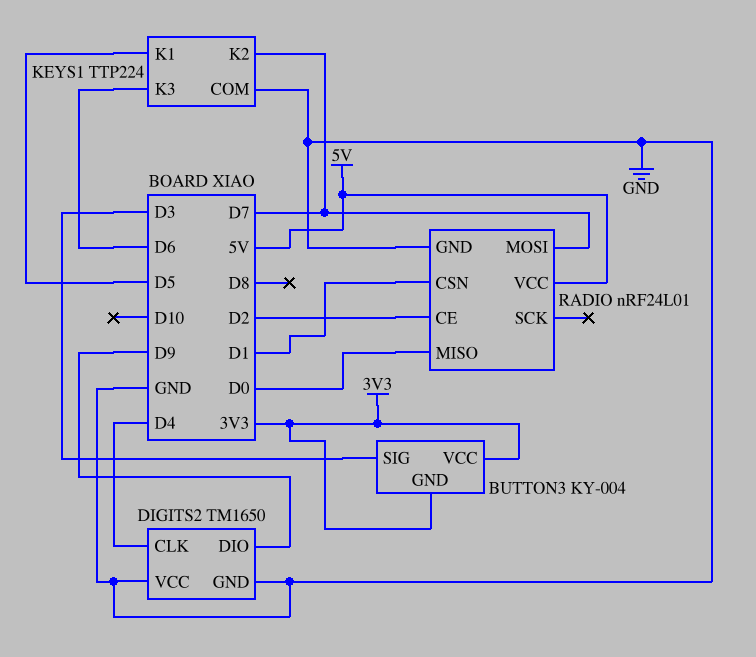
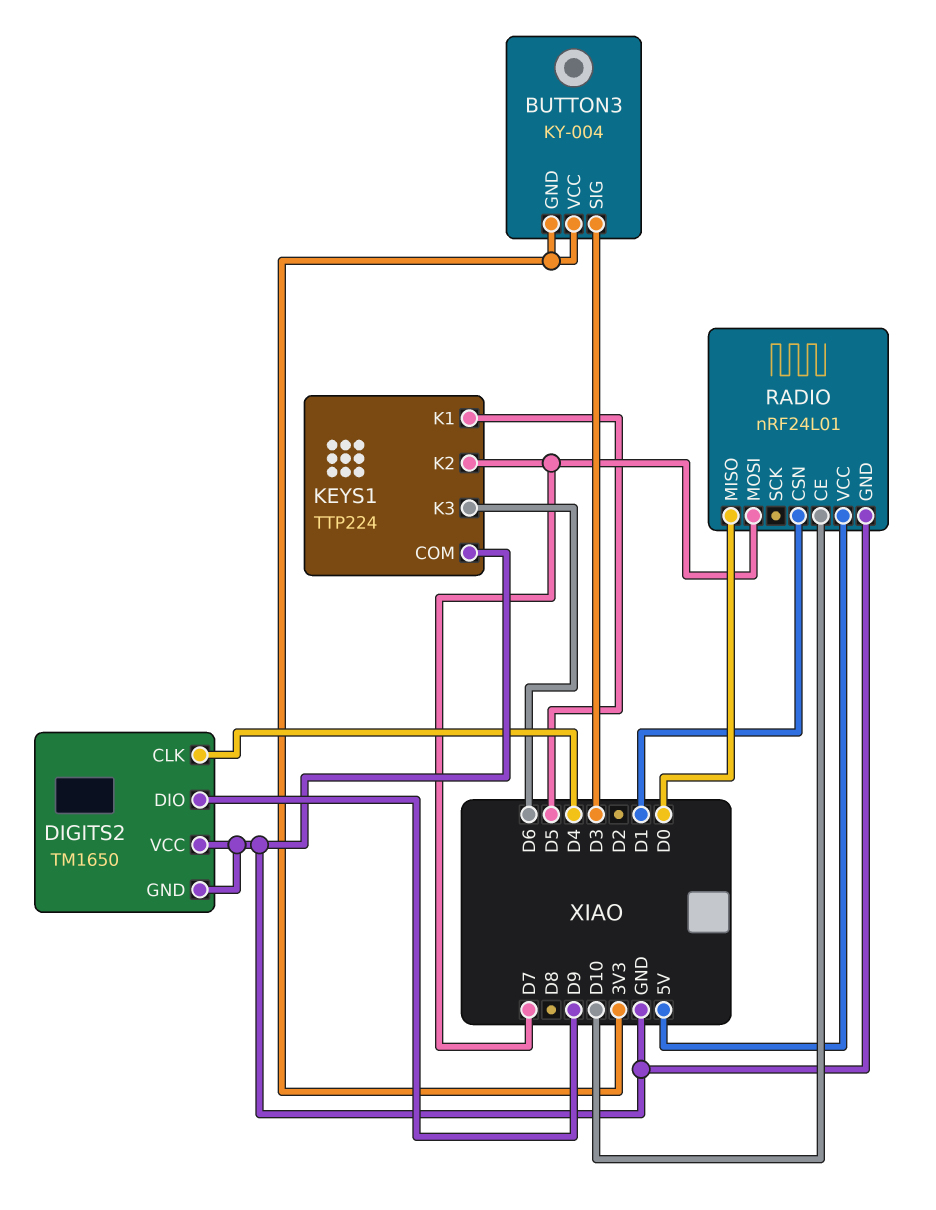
RADIO pin CE: D2 -> D10

